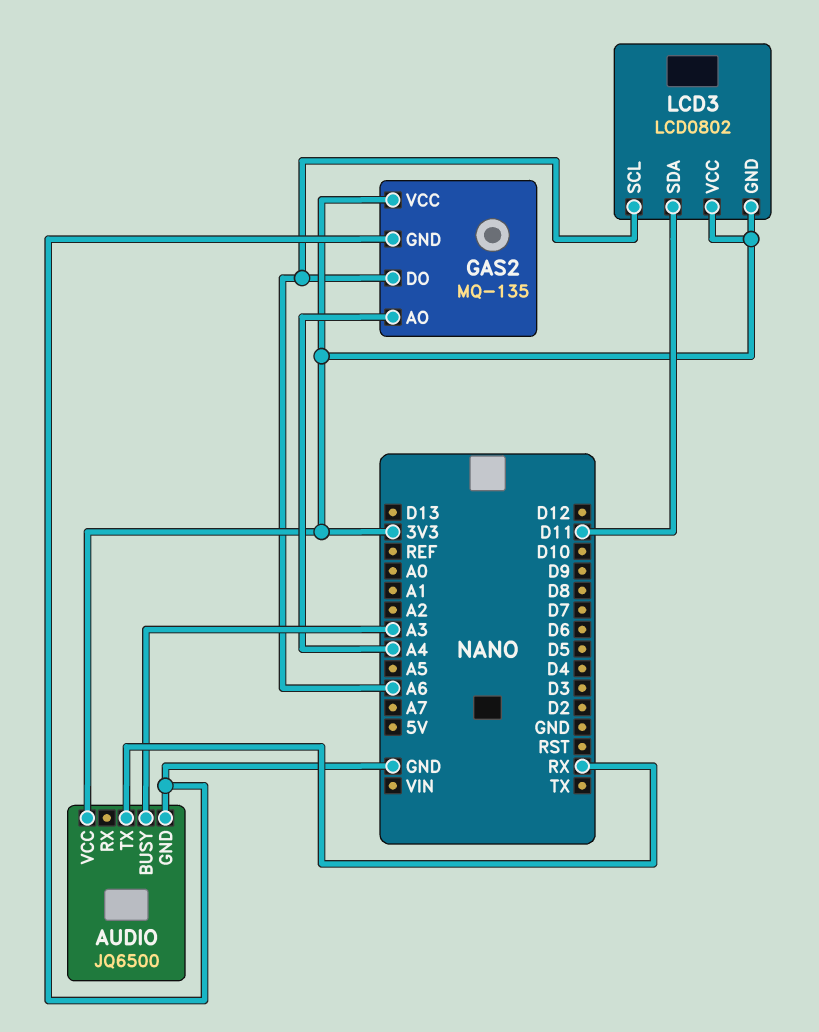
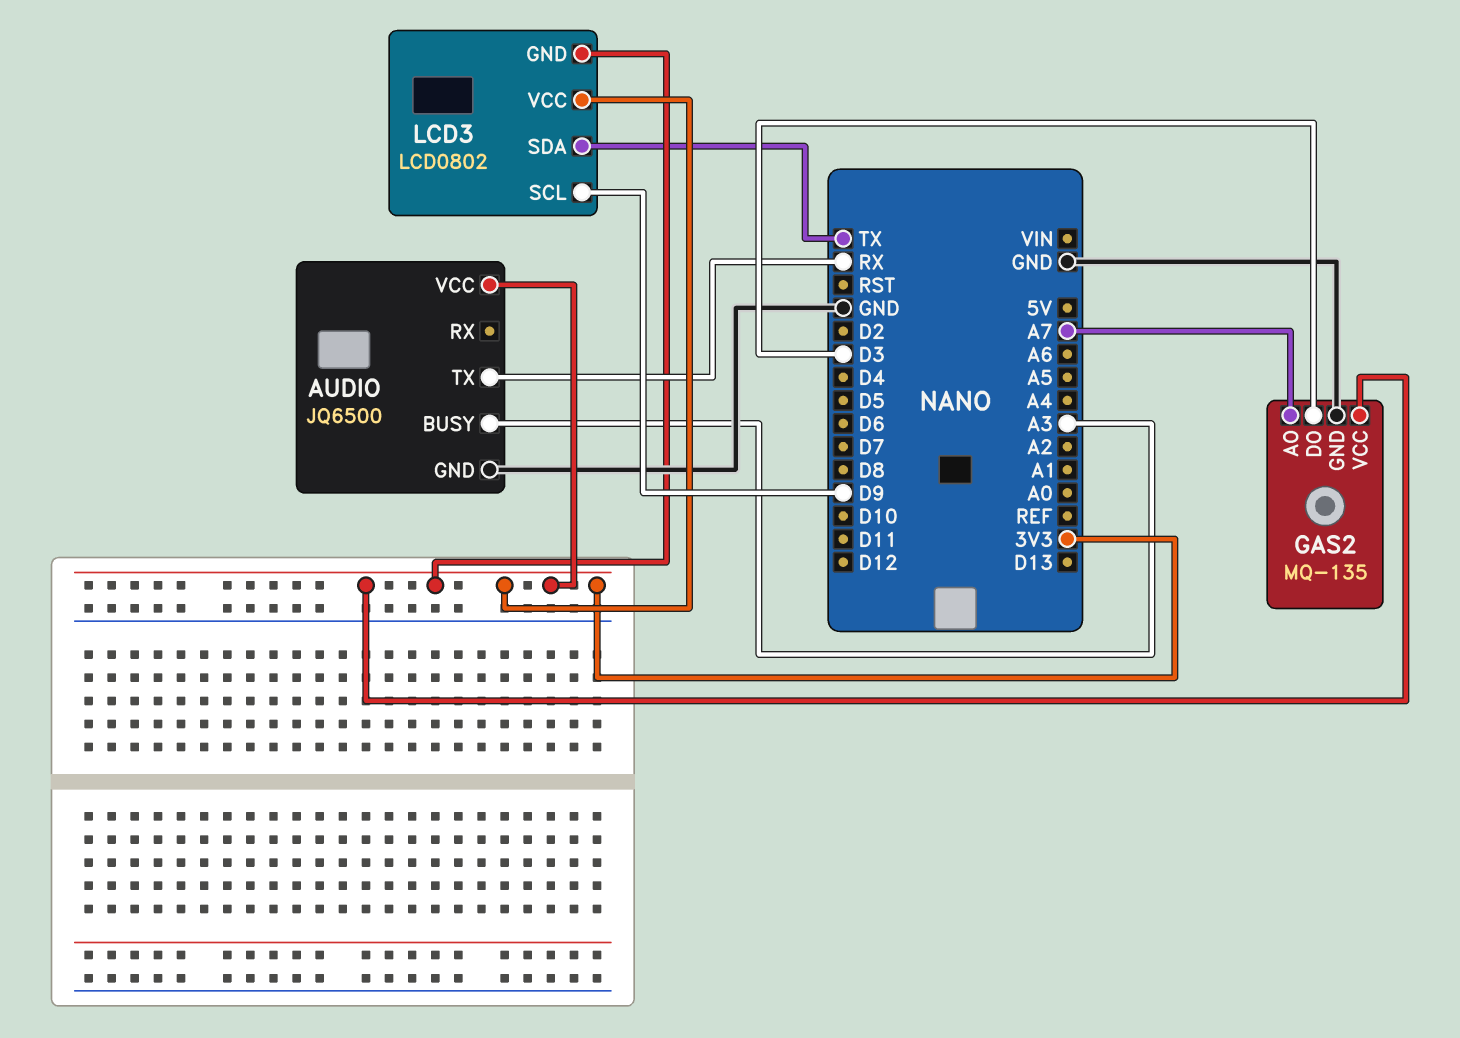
GAS2 pin AO: A4 -> A7
GAS2 pin DO: A6 -> D3
LCD3 pin SCL: A6 -> D9
LCD3 pin SDA: D11 -> TX

